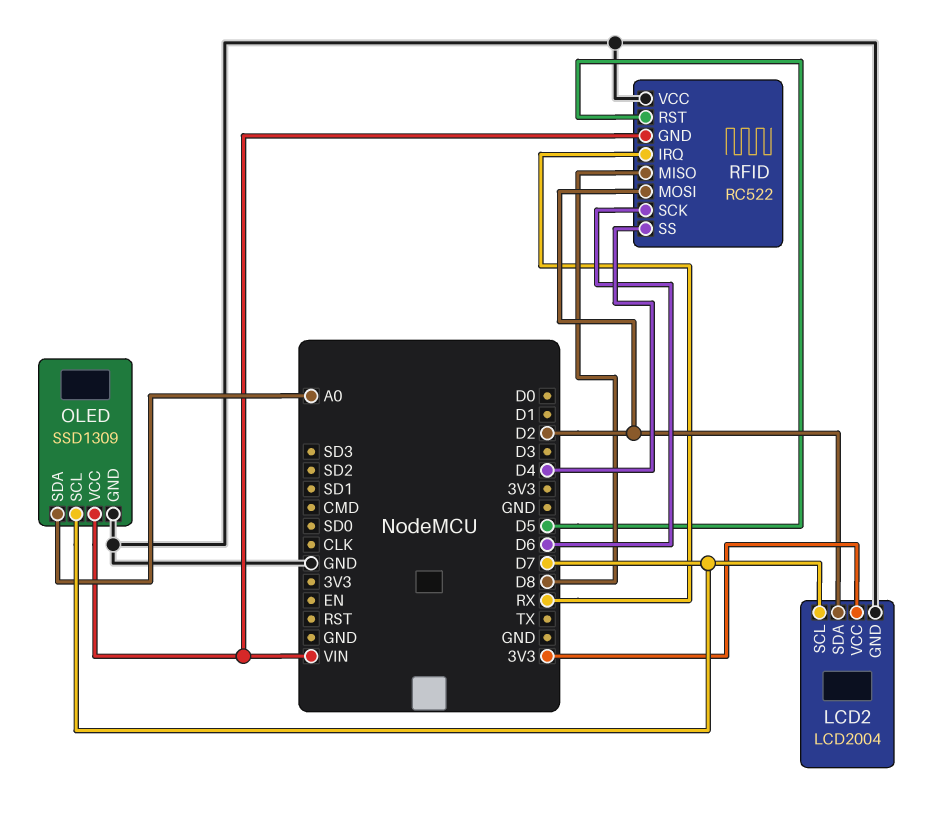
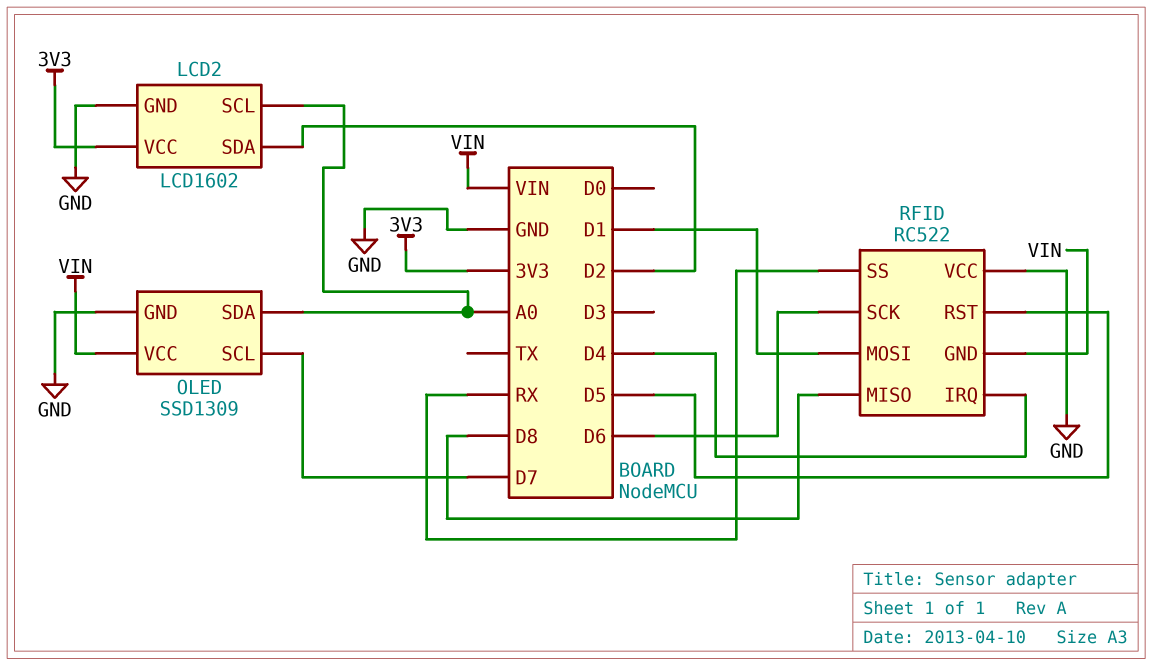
LCD2: LCD2004 -> LCD1602
LCD2 pin SCL: D7 -> A0
RFID pin IRQ: RX -> D4
RFID pin MOSI: D2 -> D1
RFID pin SS: D4 -> RX

